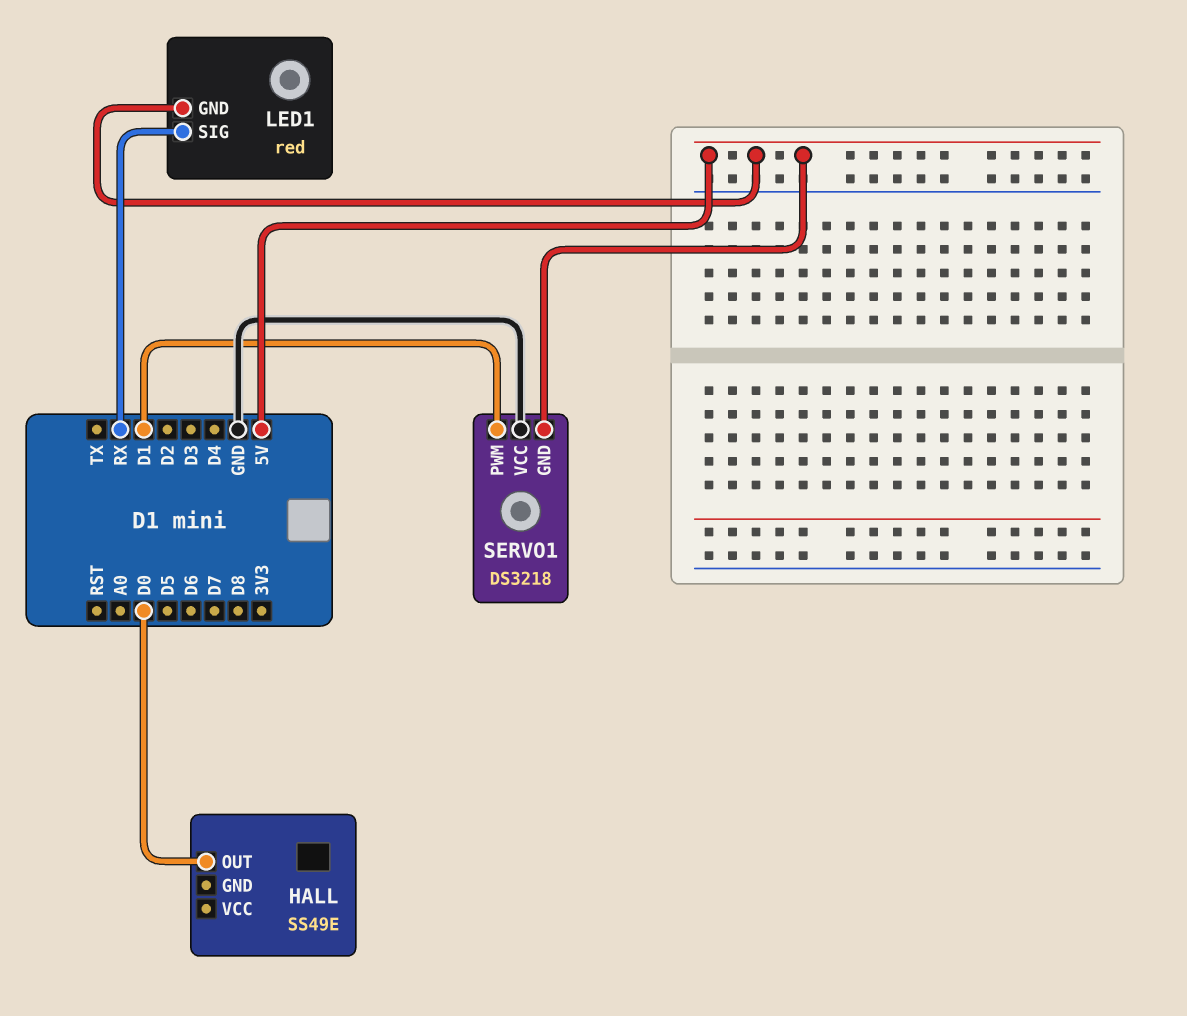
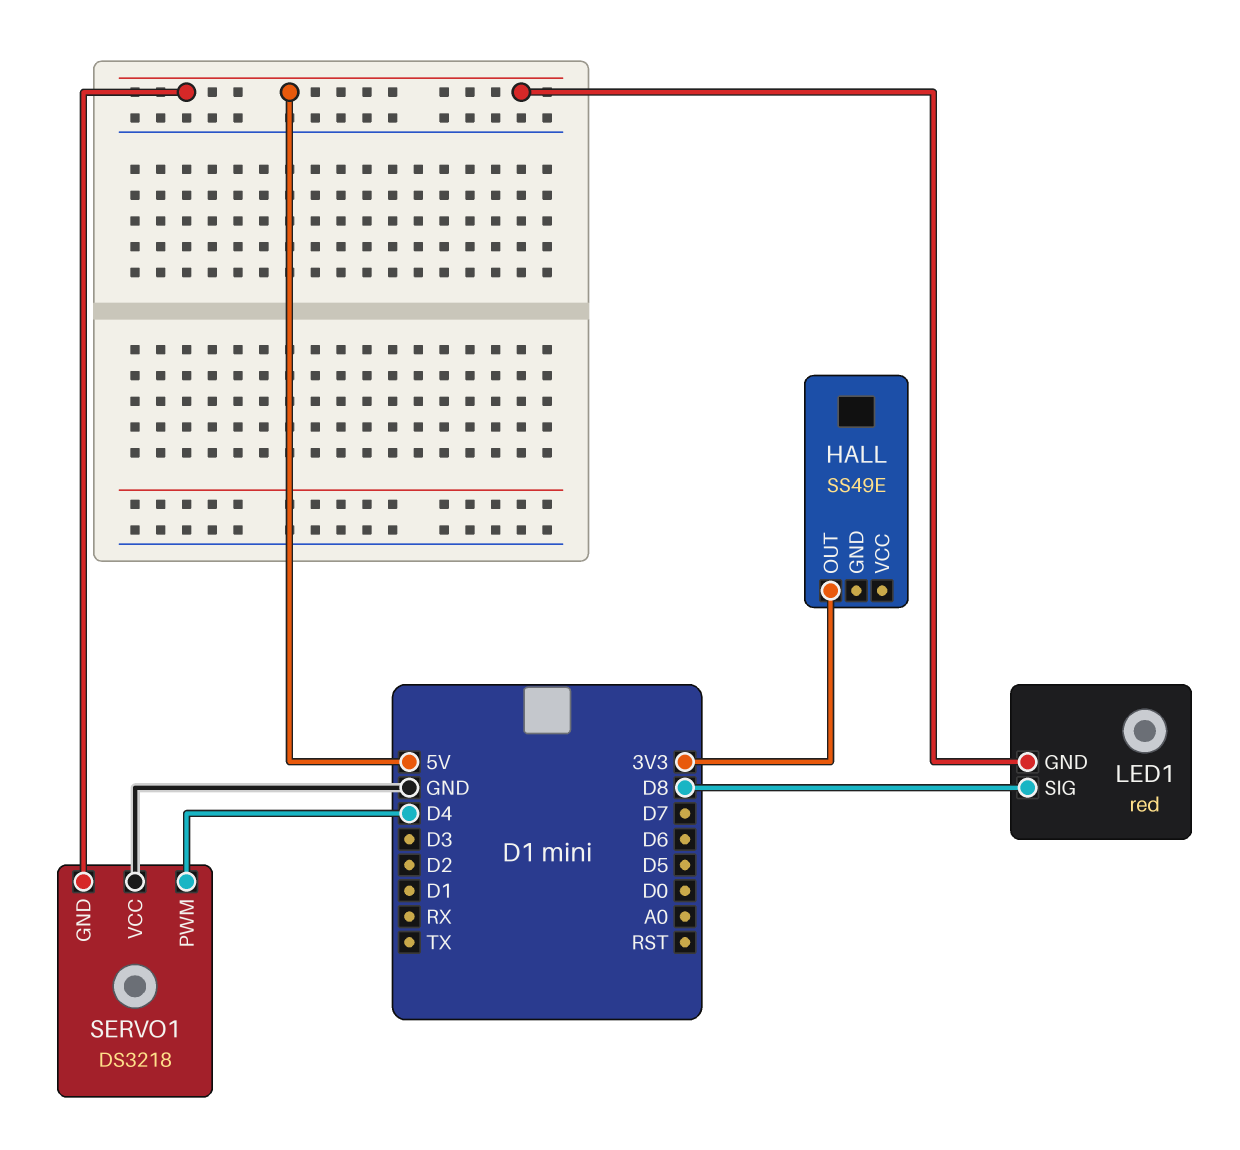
HALL pin OUT: D0 -> 3V3
LED1 pin SIG: RX -> D8
SERVO1 pin PWM: D1 -> D4

